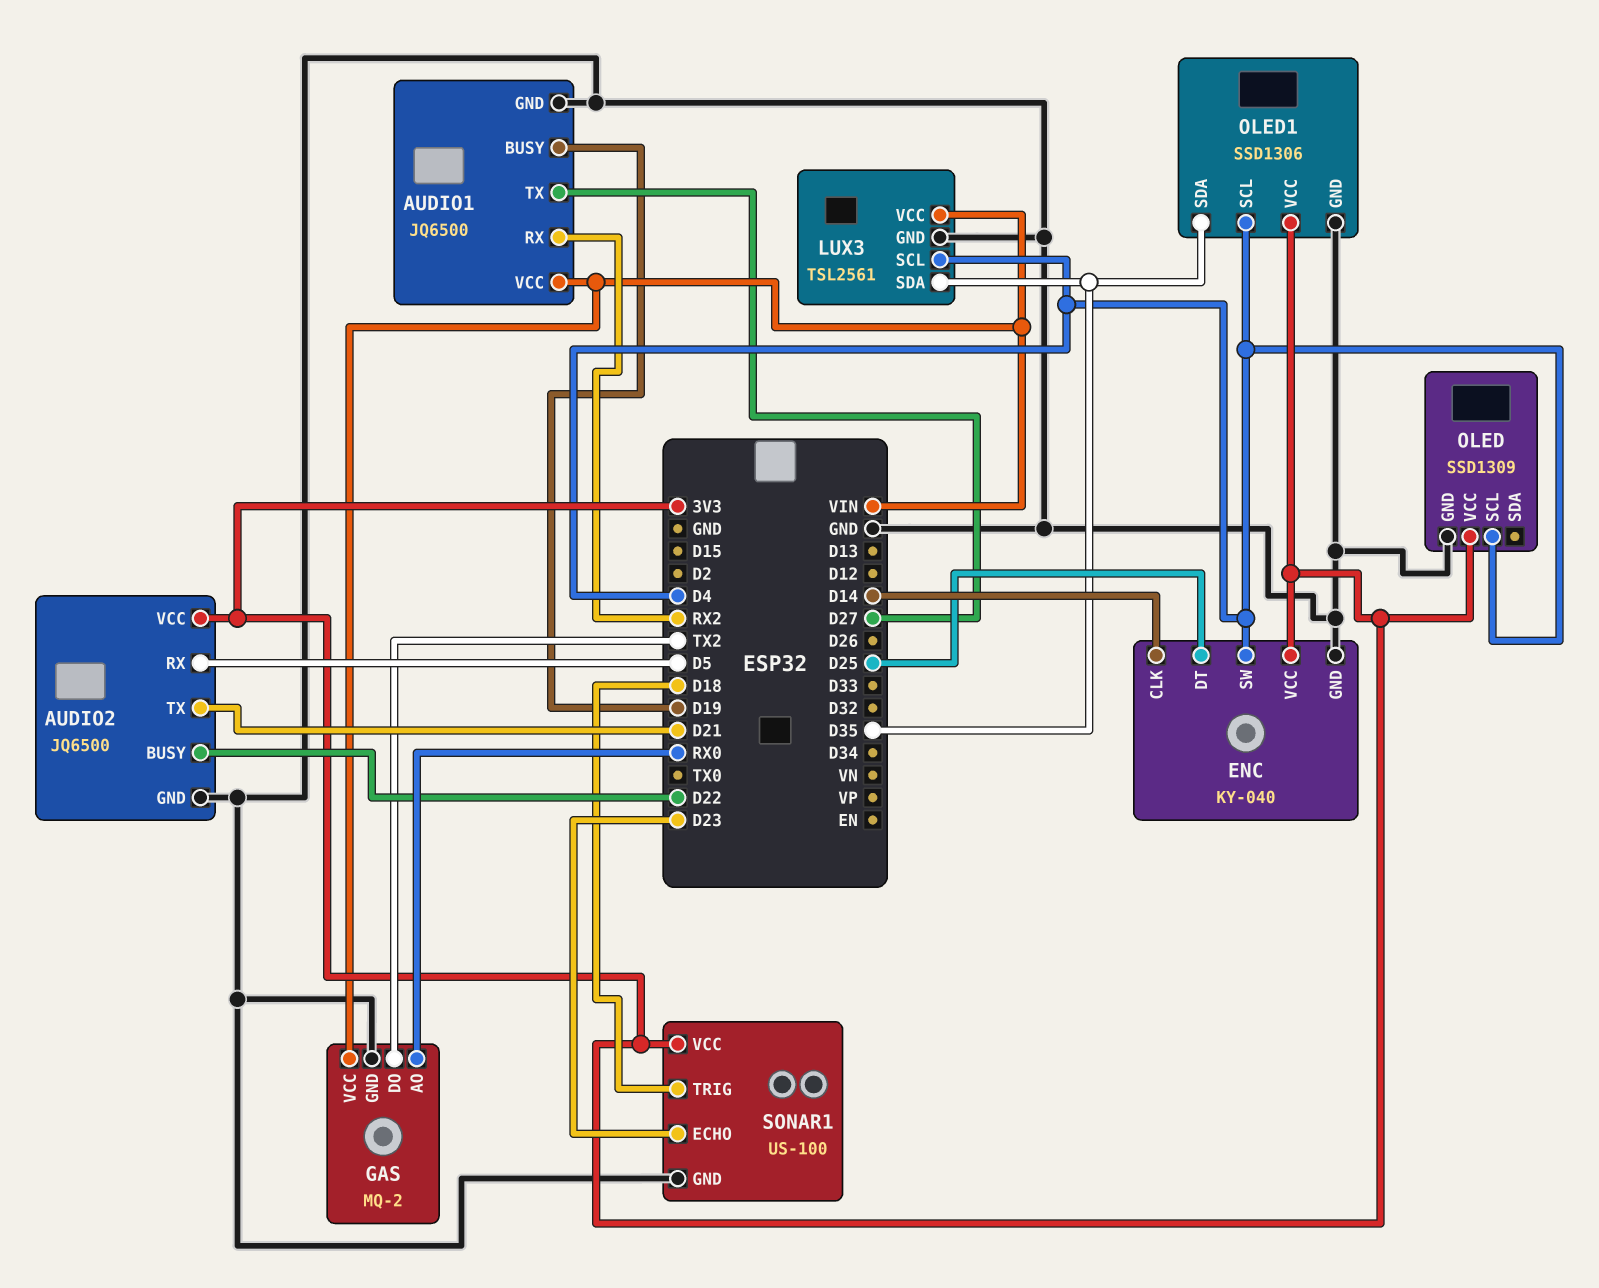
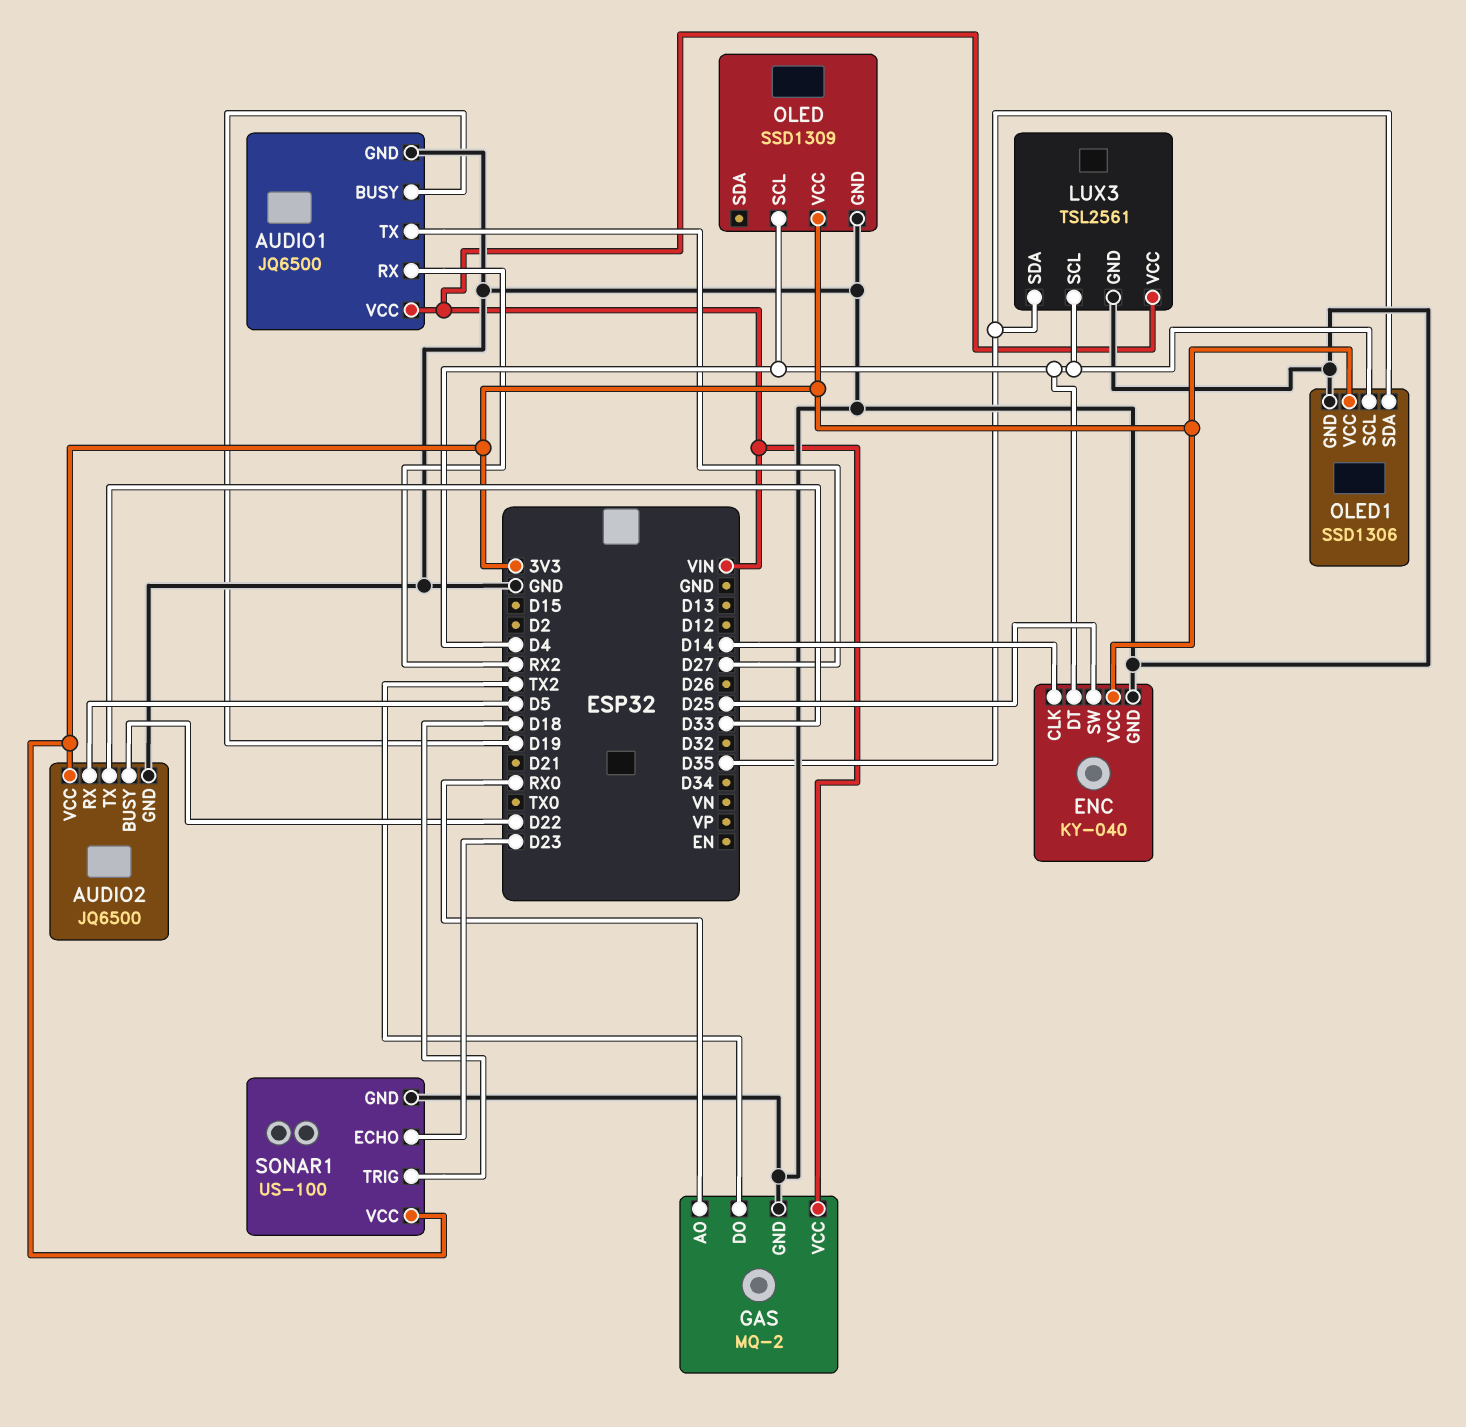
AUDIO2 pin TX: D21 -> D33
ENC pin DT: D25 -> D4
ENC pin SW: D4 -> D25

